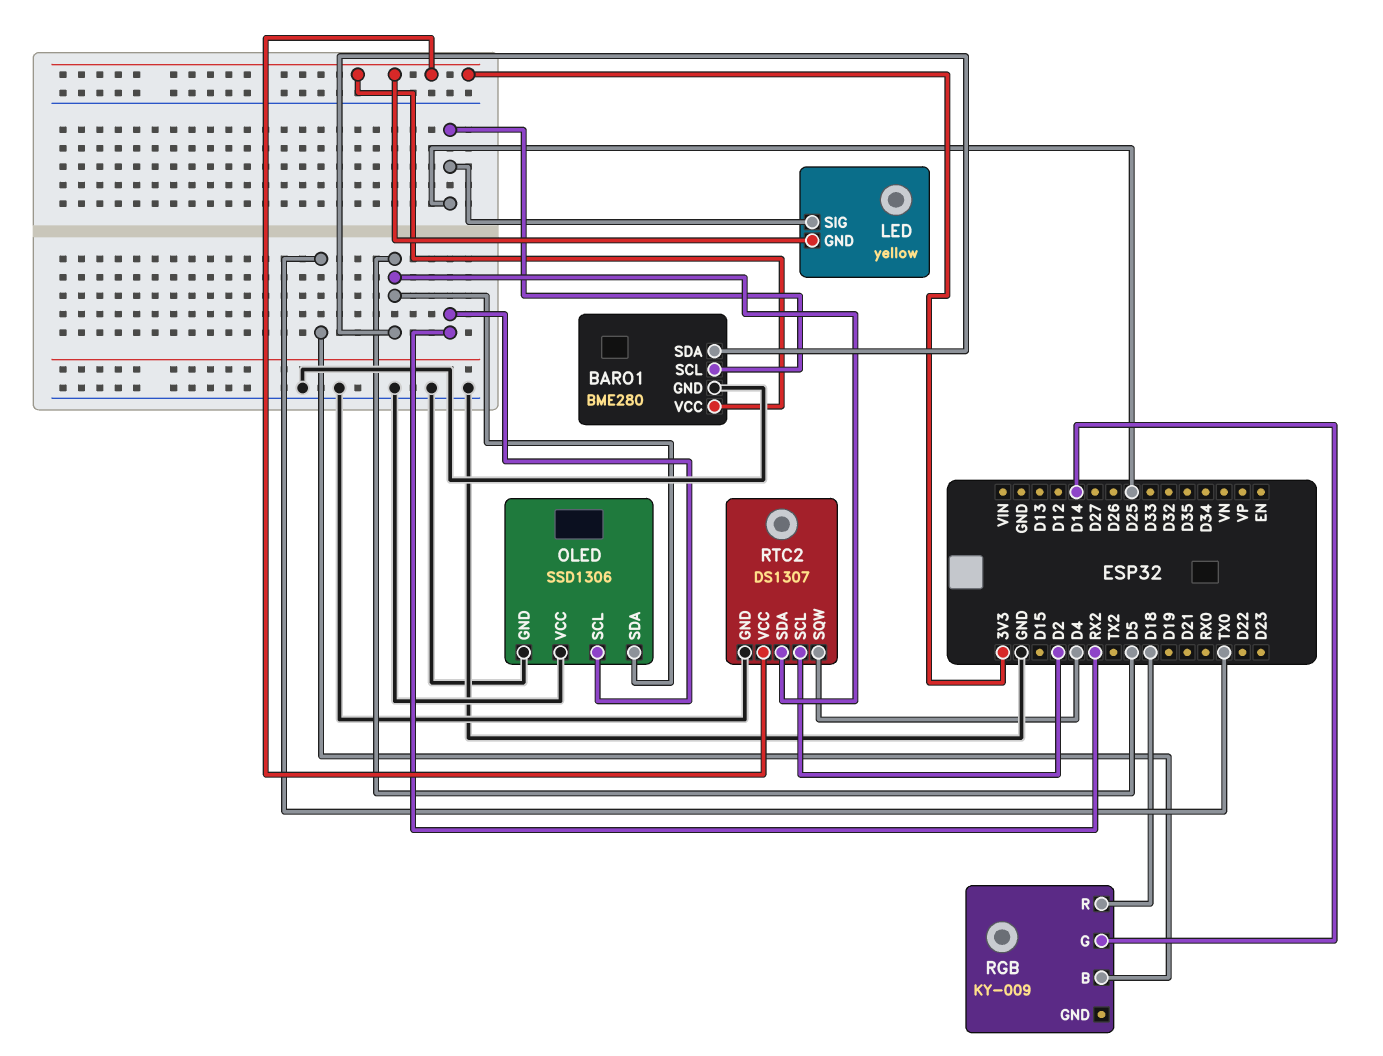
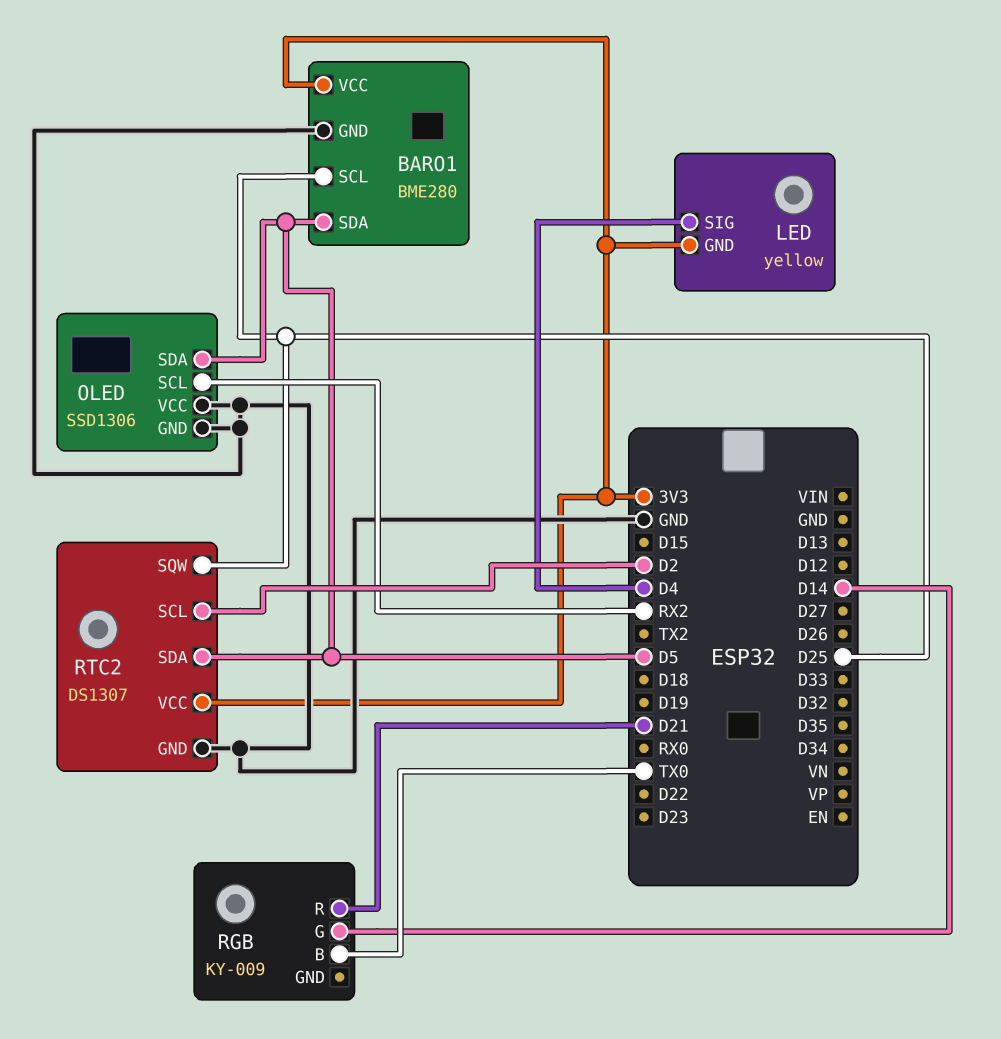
LED pin SIG: D25 -> D4
RGB pin R: D18 -> D21
RTC2 pin SQW: D4 -> D25

